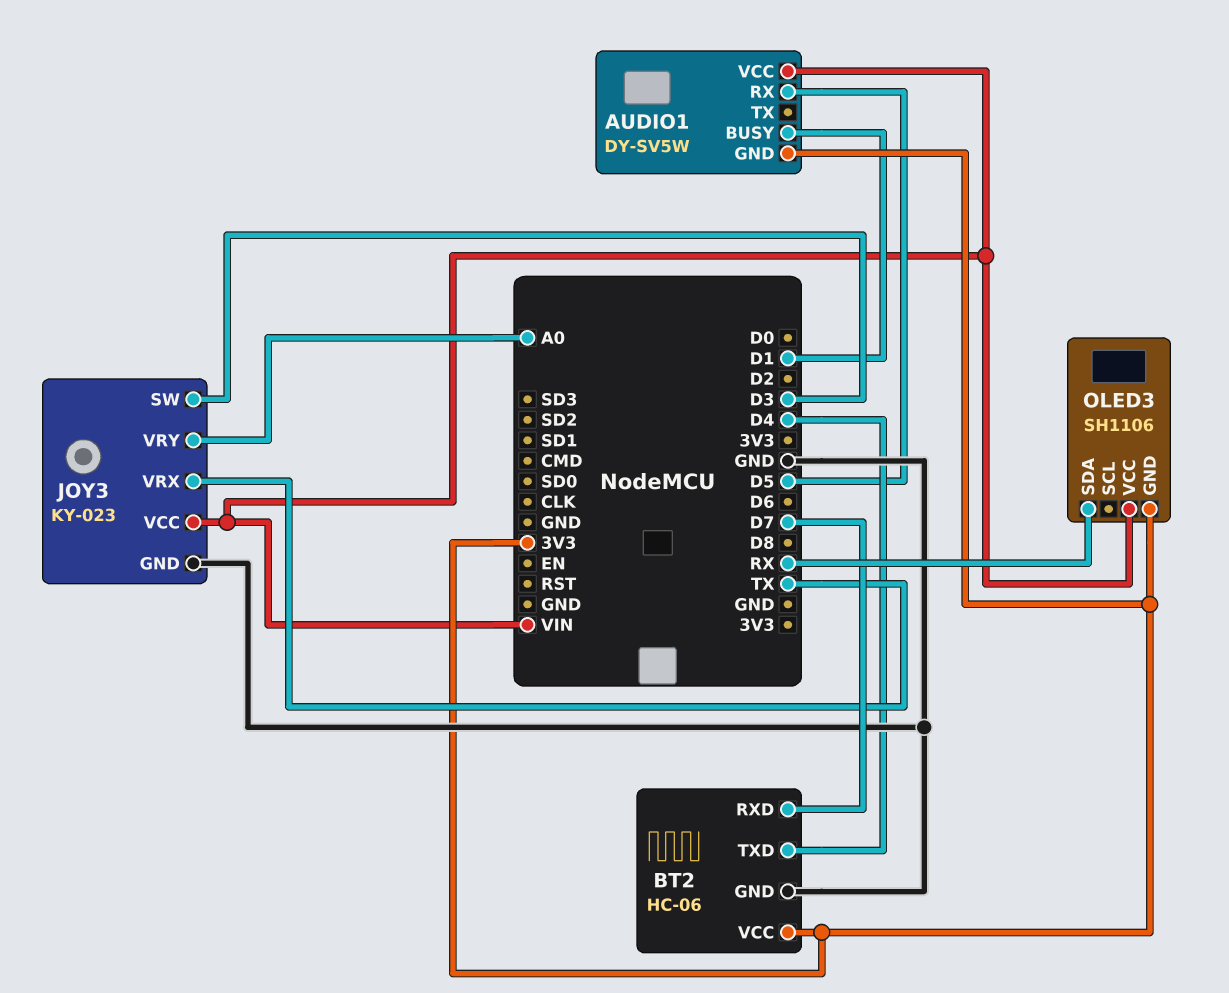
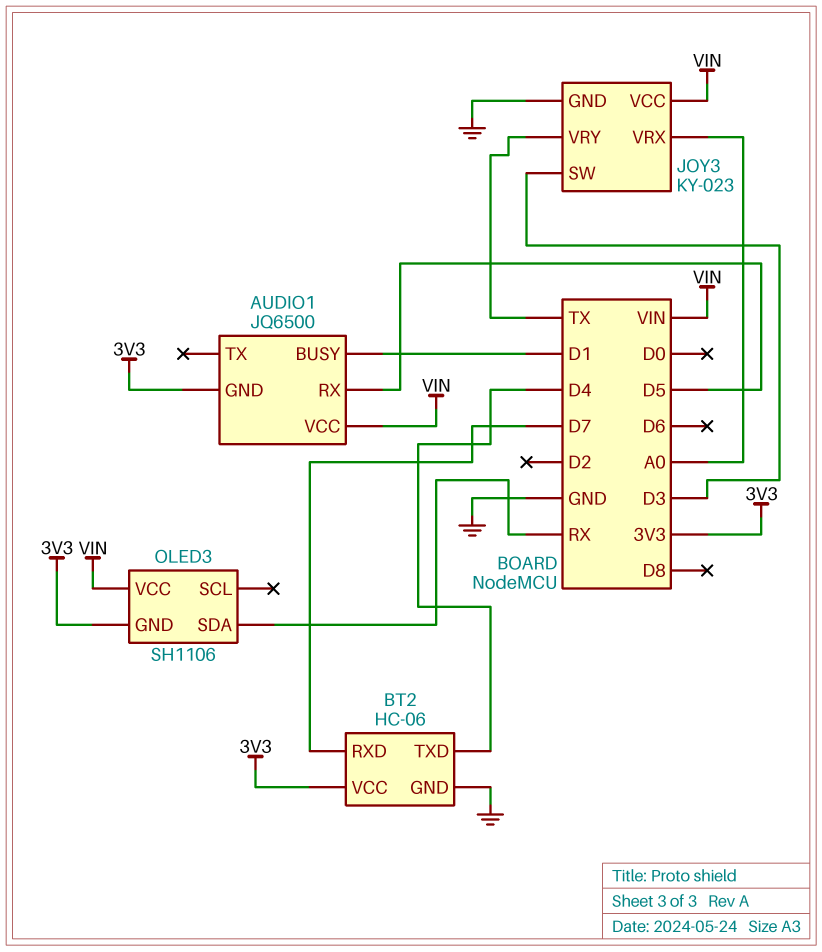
AUDIO1: DY-SV5W -> JQ6500
JOY3 pin VRX: TX -> A0
JOY3 pin VRY: A0 -> TX

